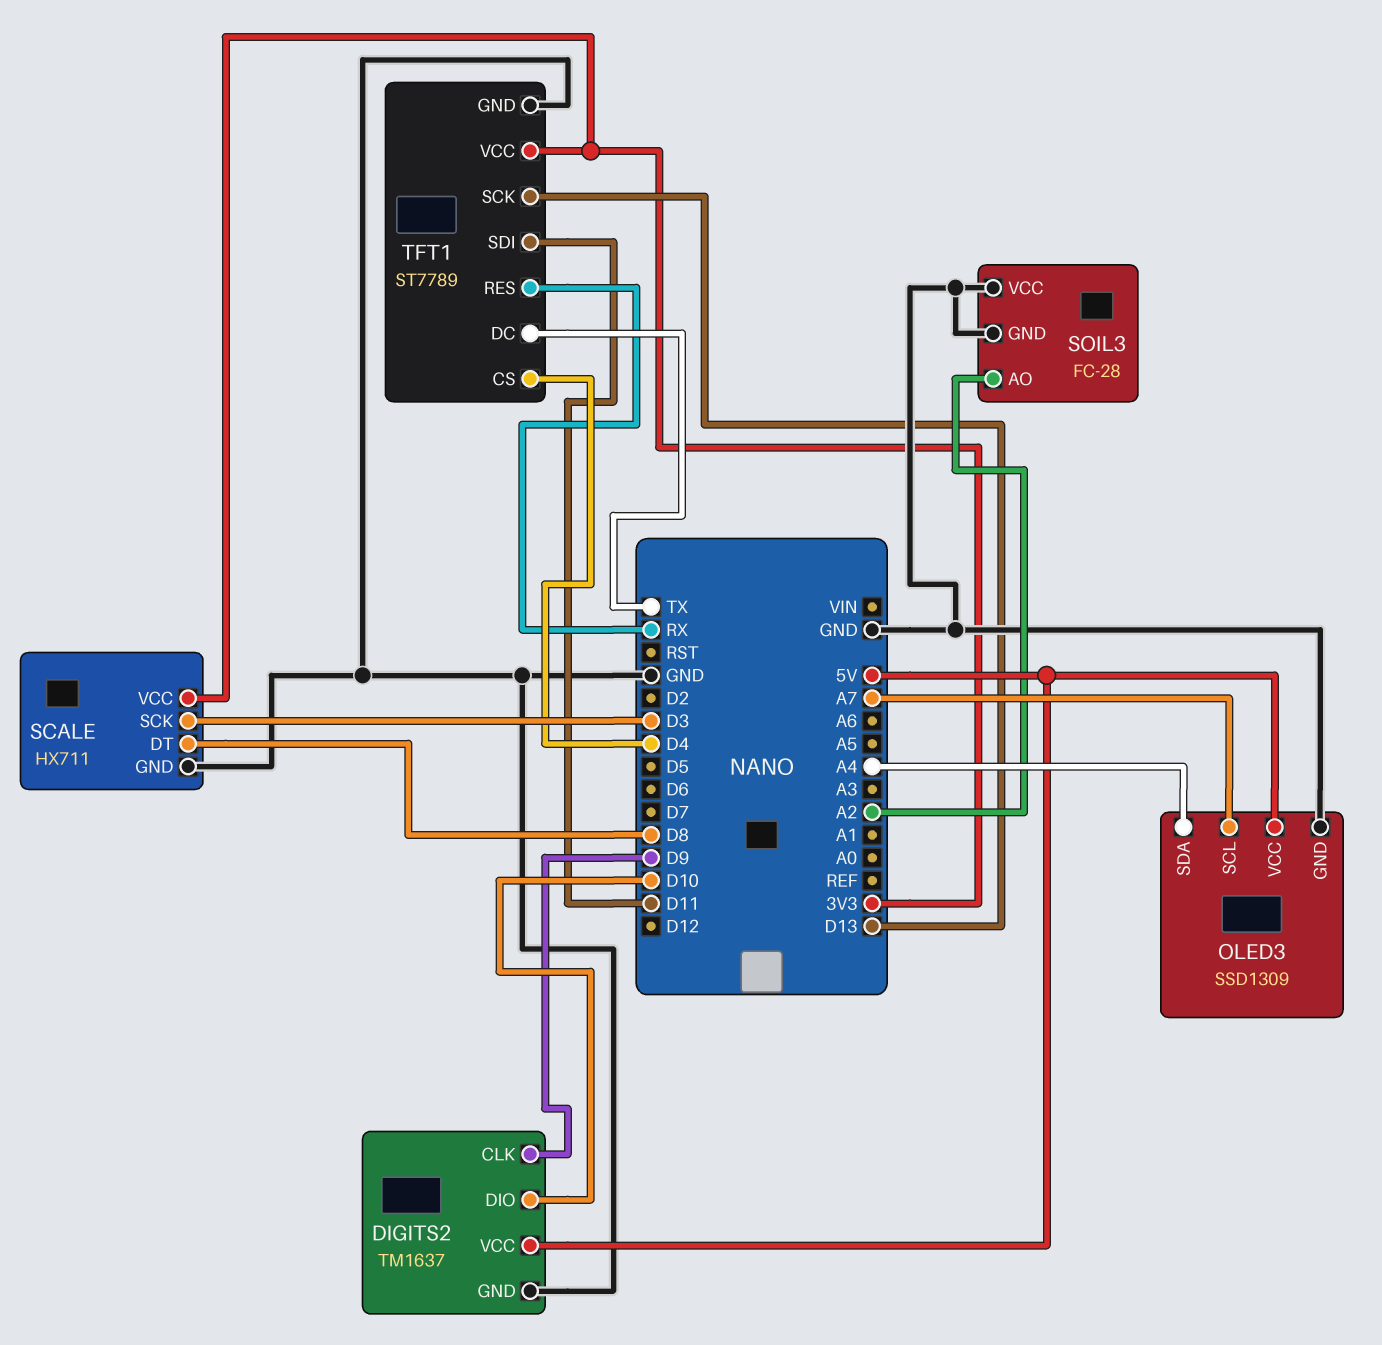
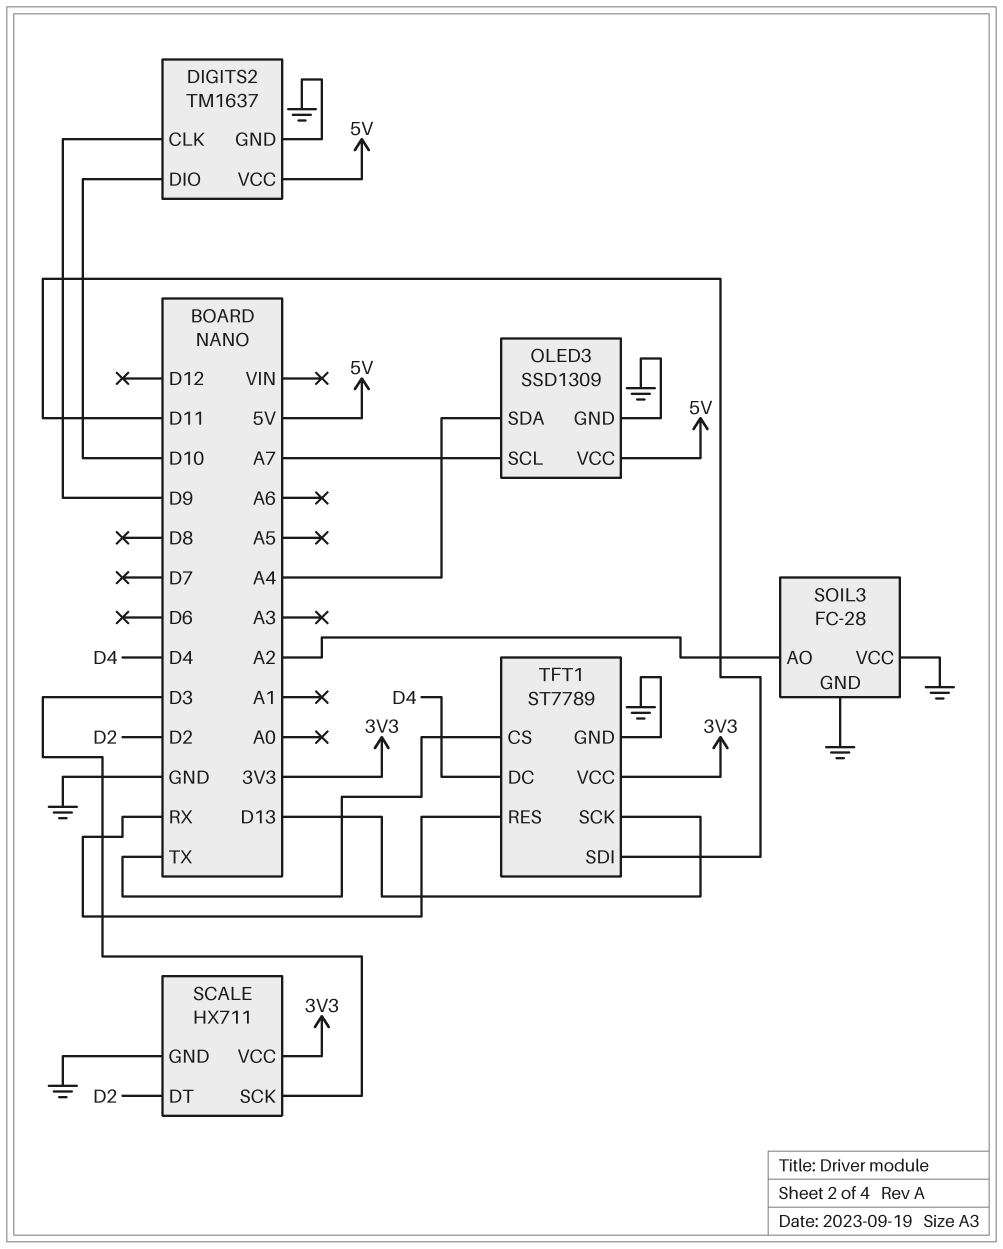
SCALE pin DT: D8 -> D2
TFT1 pin CS: D4 -> TX
TFT1 pin DC: TX -> D4

